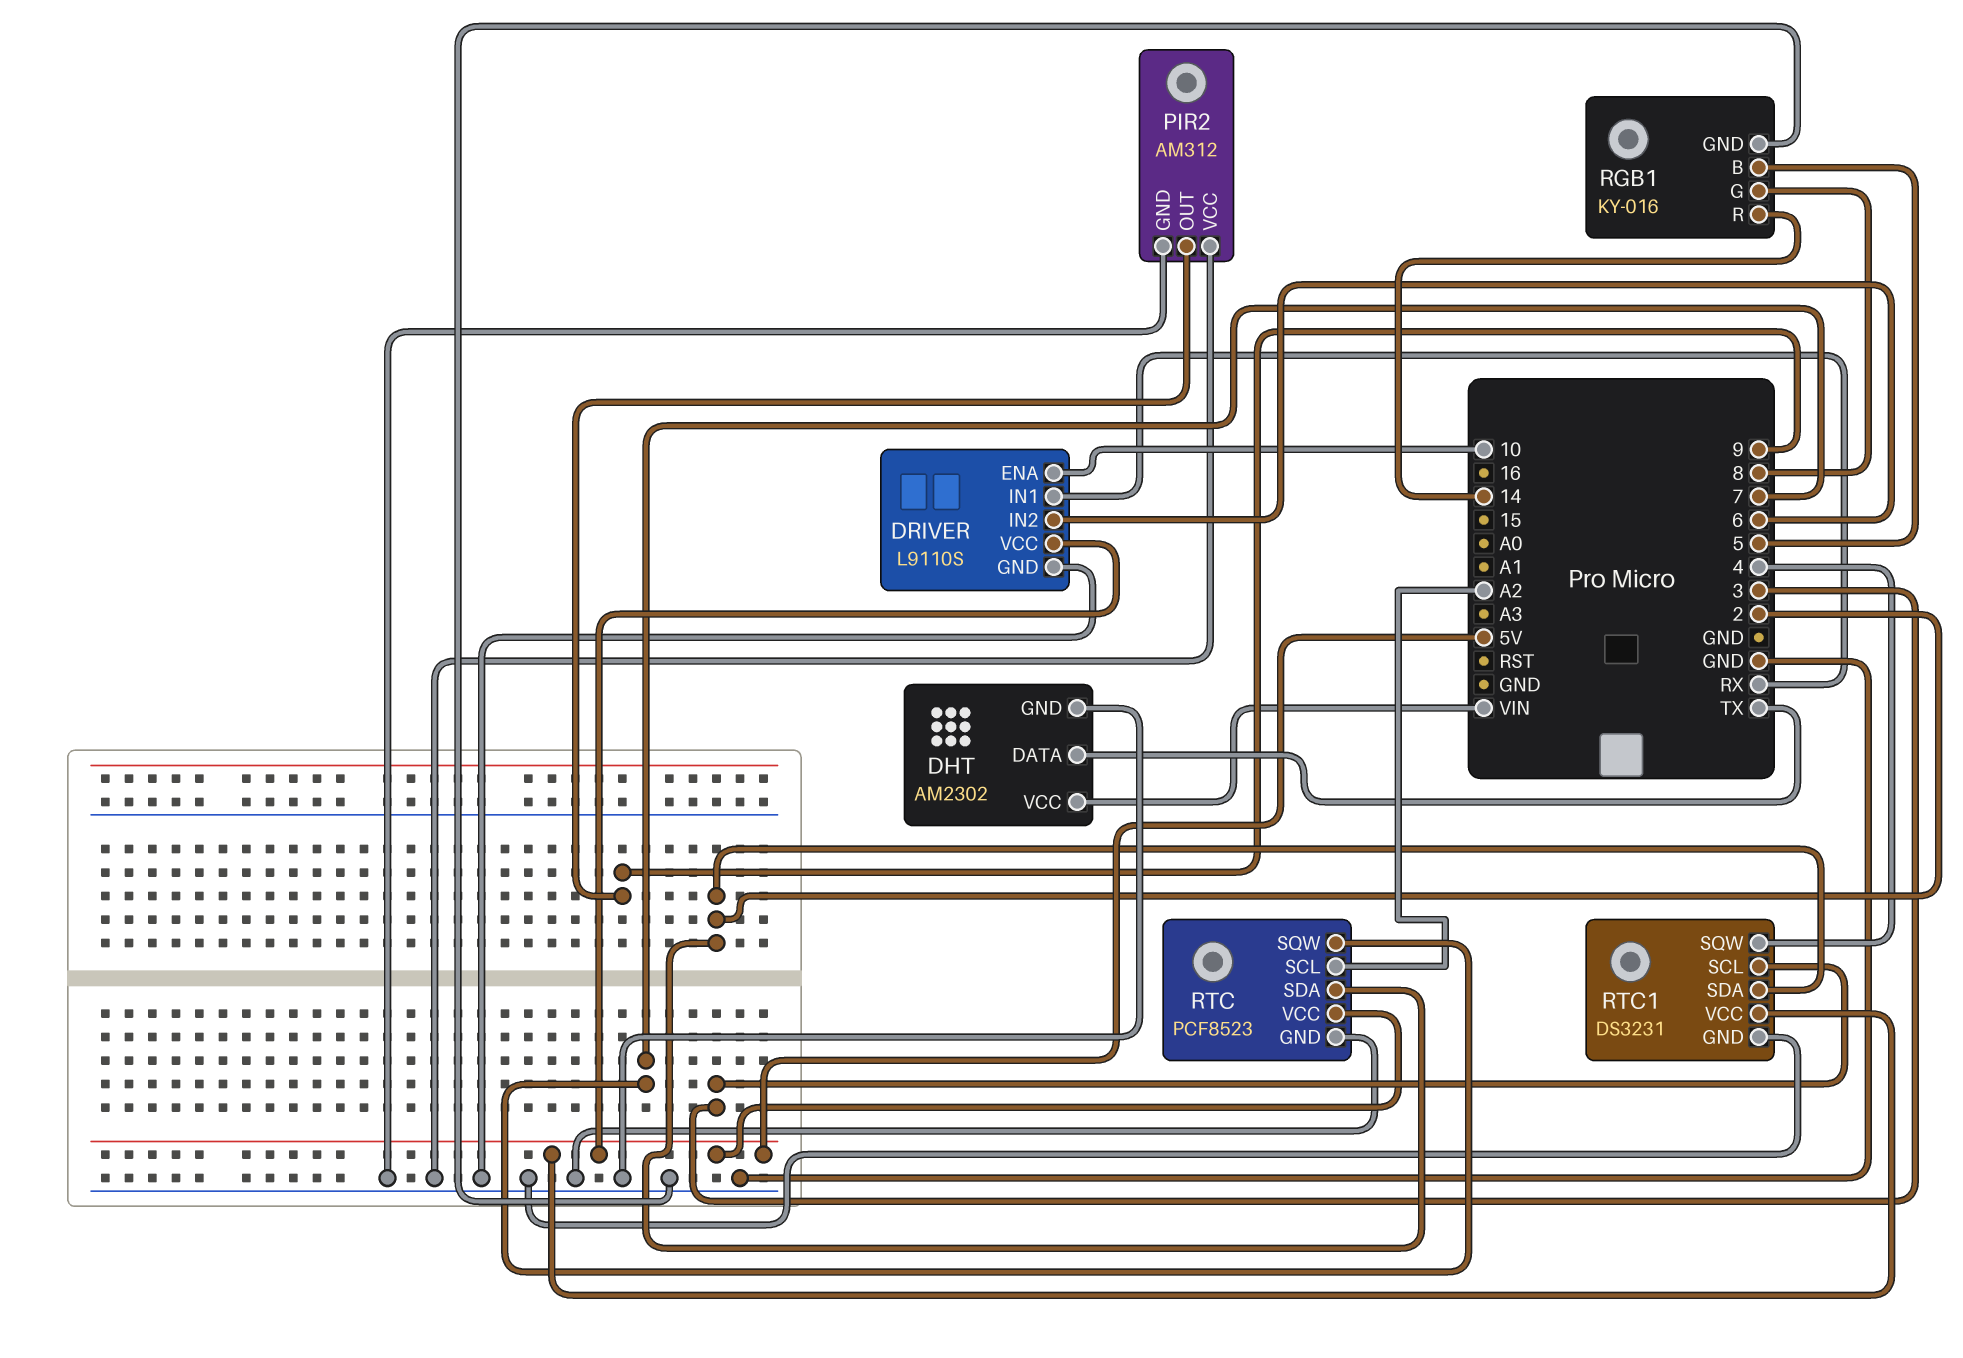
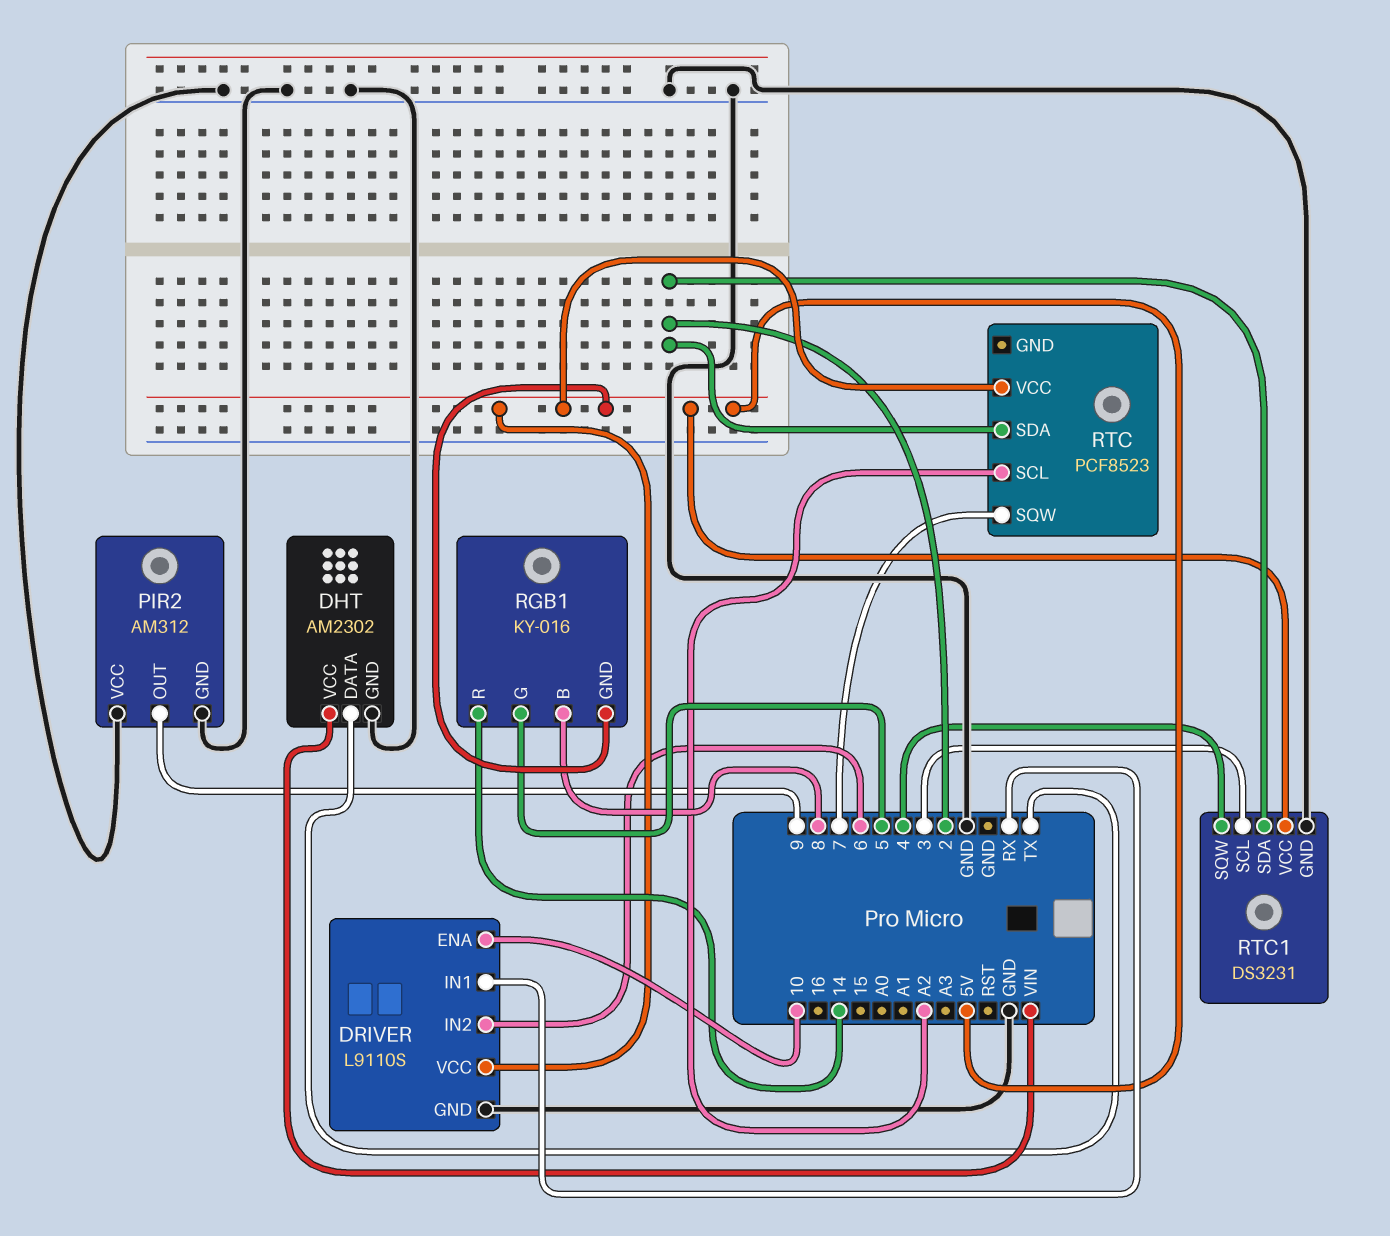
RGB1 pin B: 5 -> 8
RGB1 pin G: 8 -> 5
RGB1 pin GND: GND -> 5V
RTC pin GND: GND -> none

